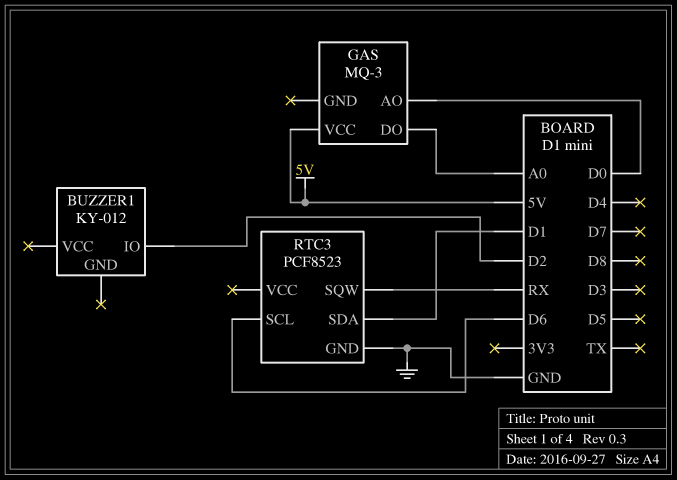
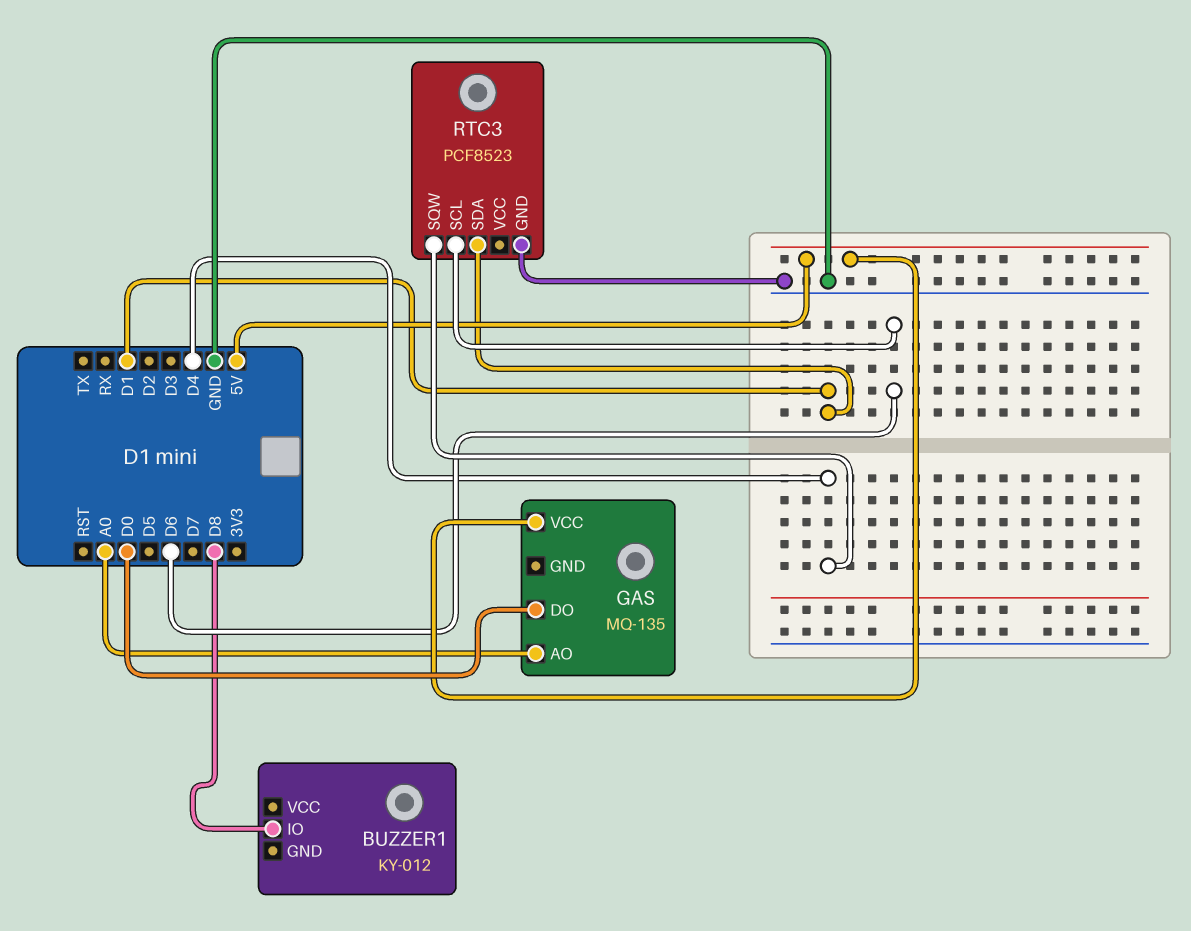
BUZZER1 pin IO: D2 -> D8
GAS: MQ-3 -> MQ-135
GAS pin AO: D0 -> A0
GAS pin DO: A0 -> D0
RTC3 pin SQW: RX -> D4

